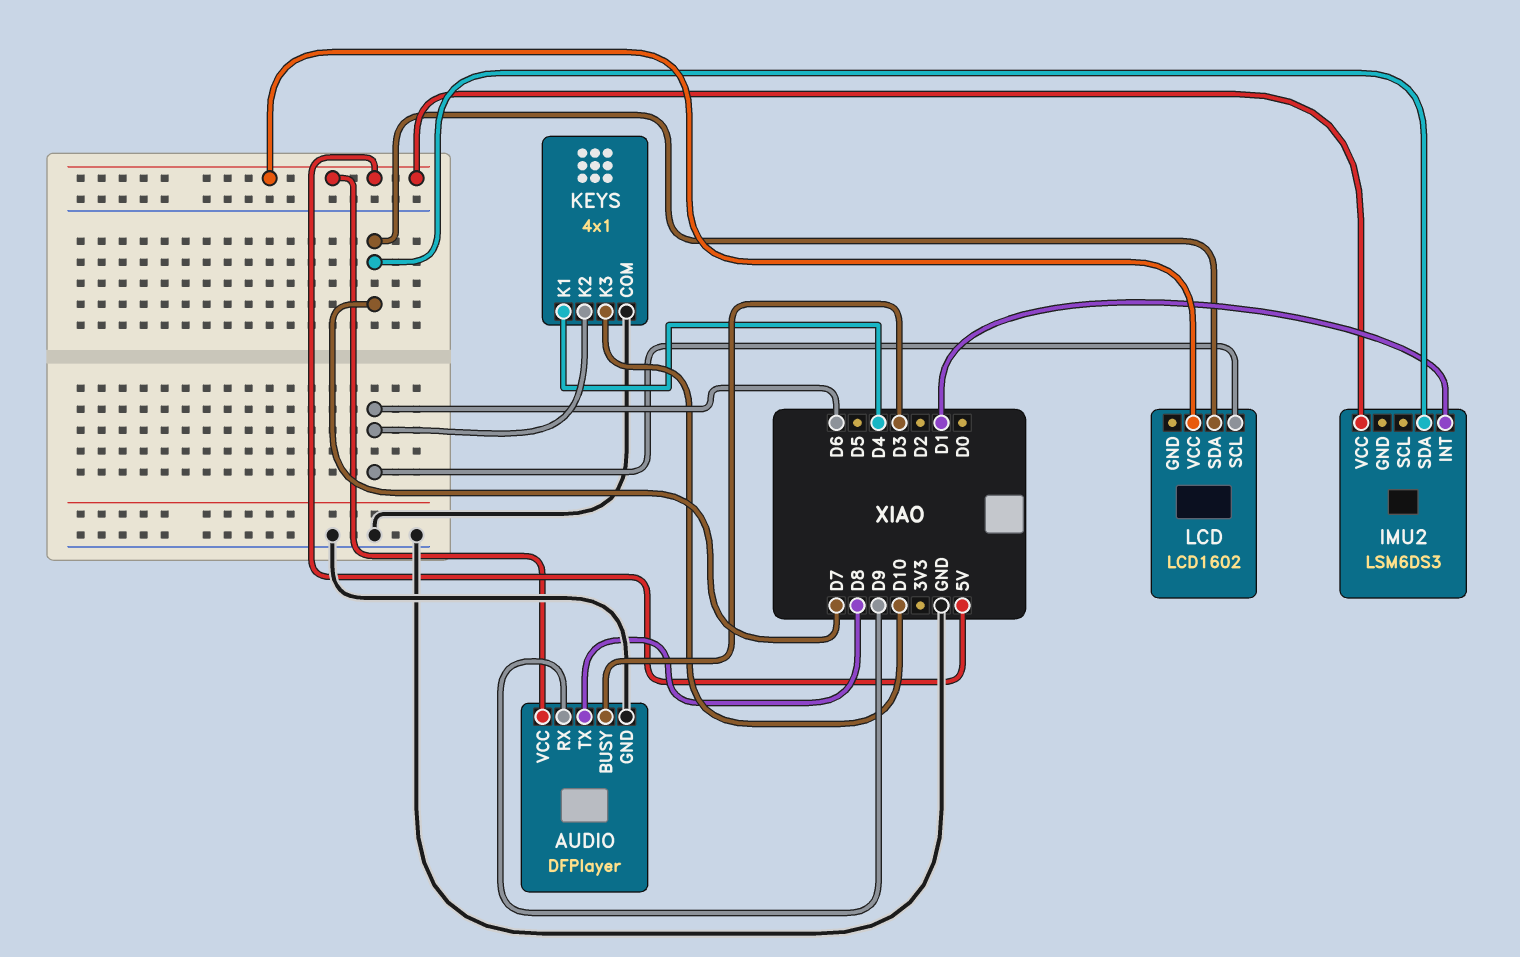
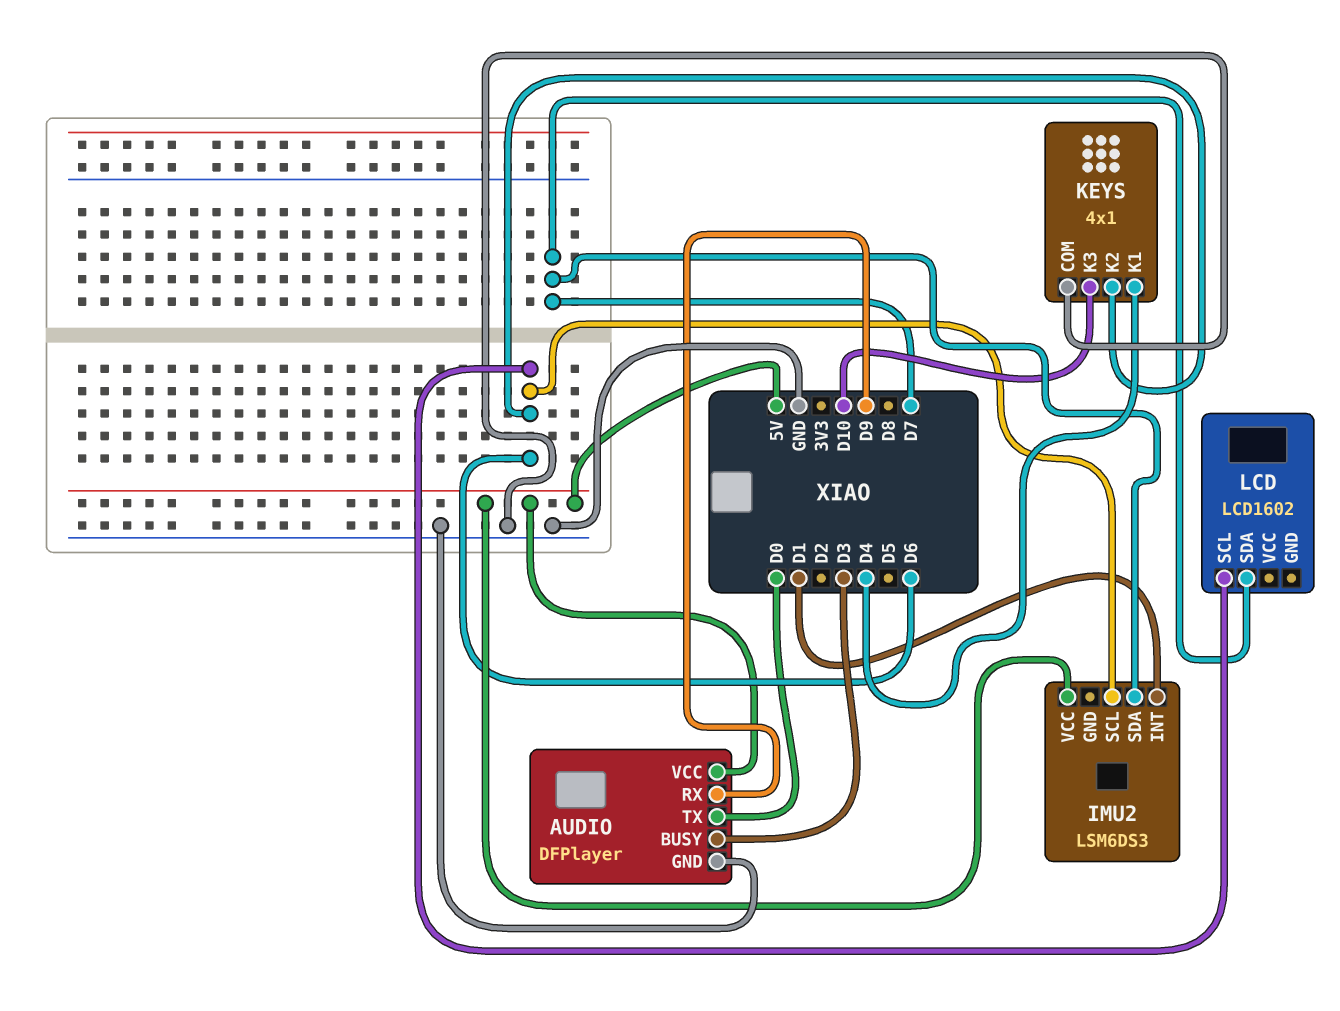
AUDIO pin TX: D8 -> D0
IMU2 pin SCL: none -> D6
LCD pin VCC: 5V -> none

